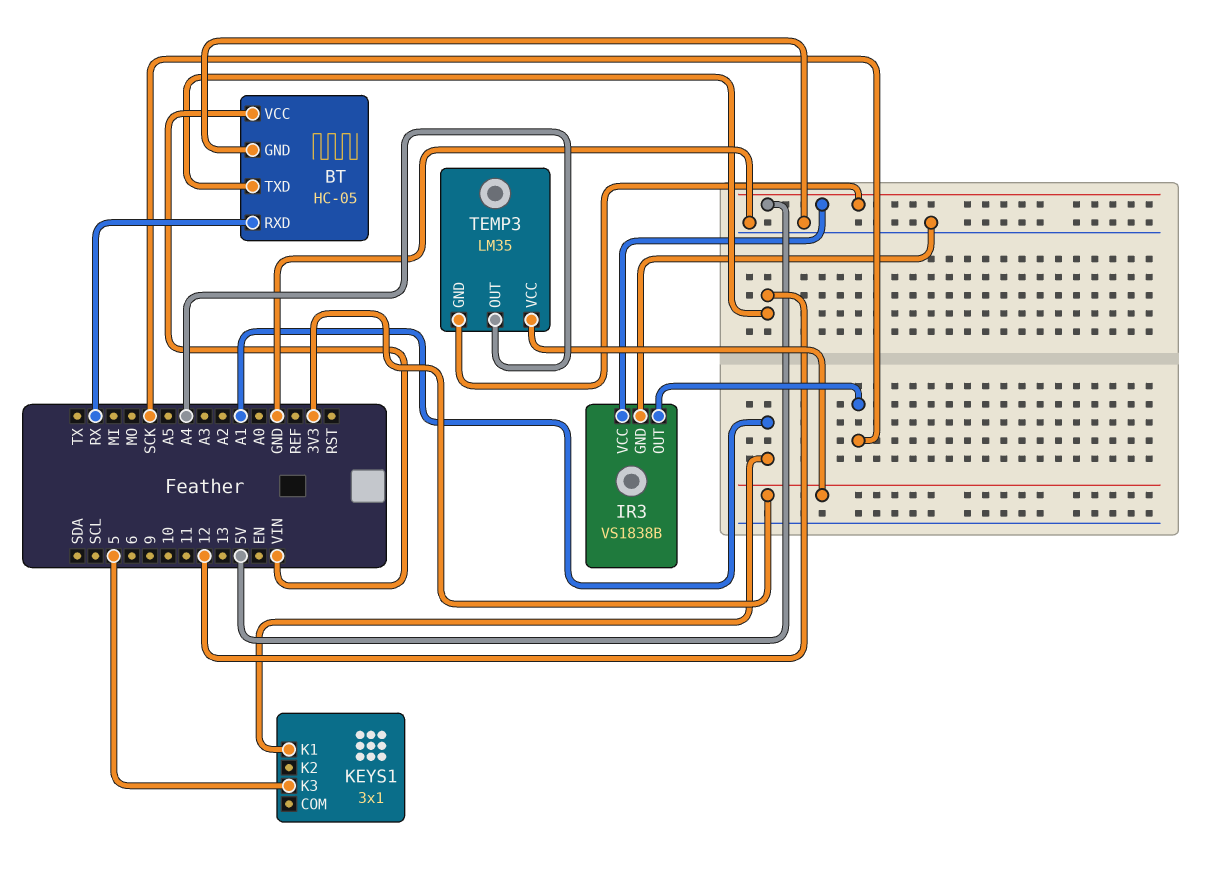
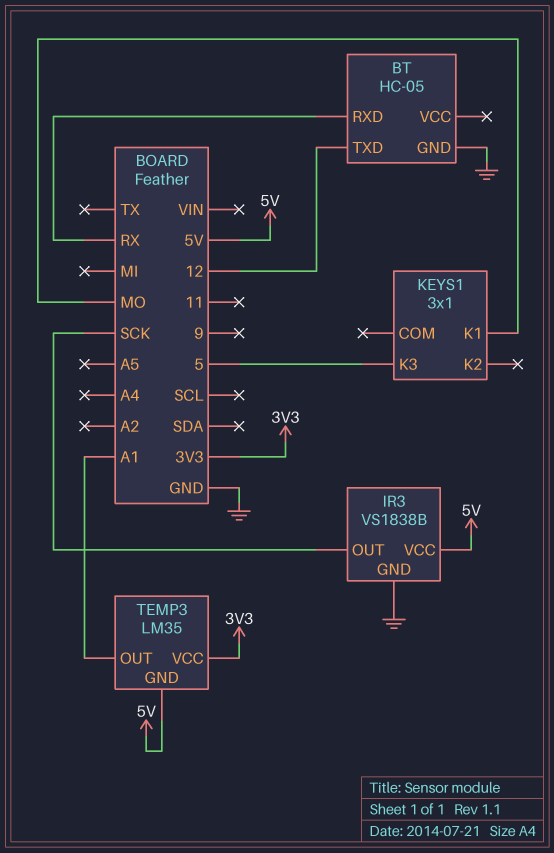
BT pin VCC: VIN -> none
KEYS1 pin K1: A1 -> MO
TEMP3 pin OUT: A4 -> A1

